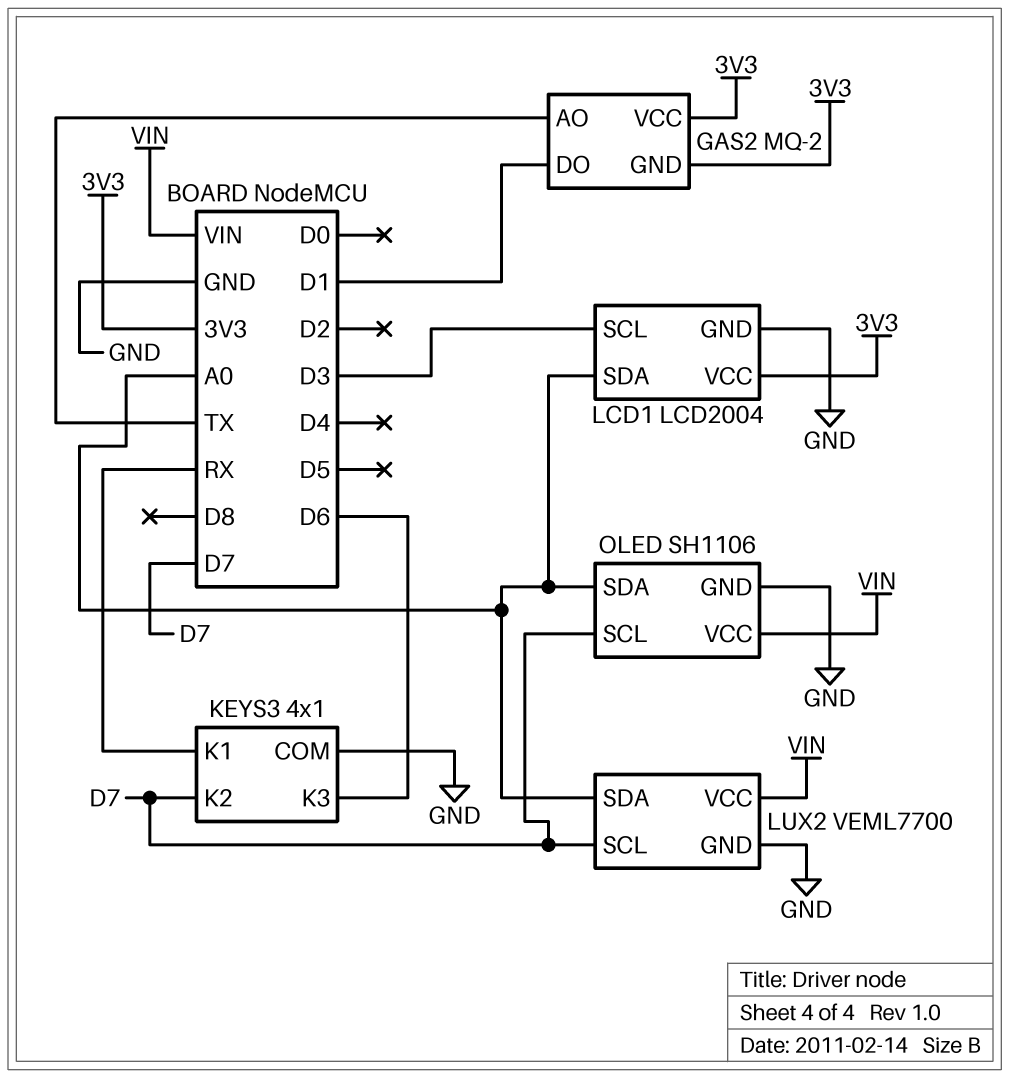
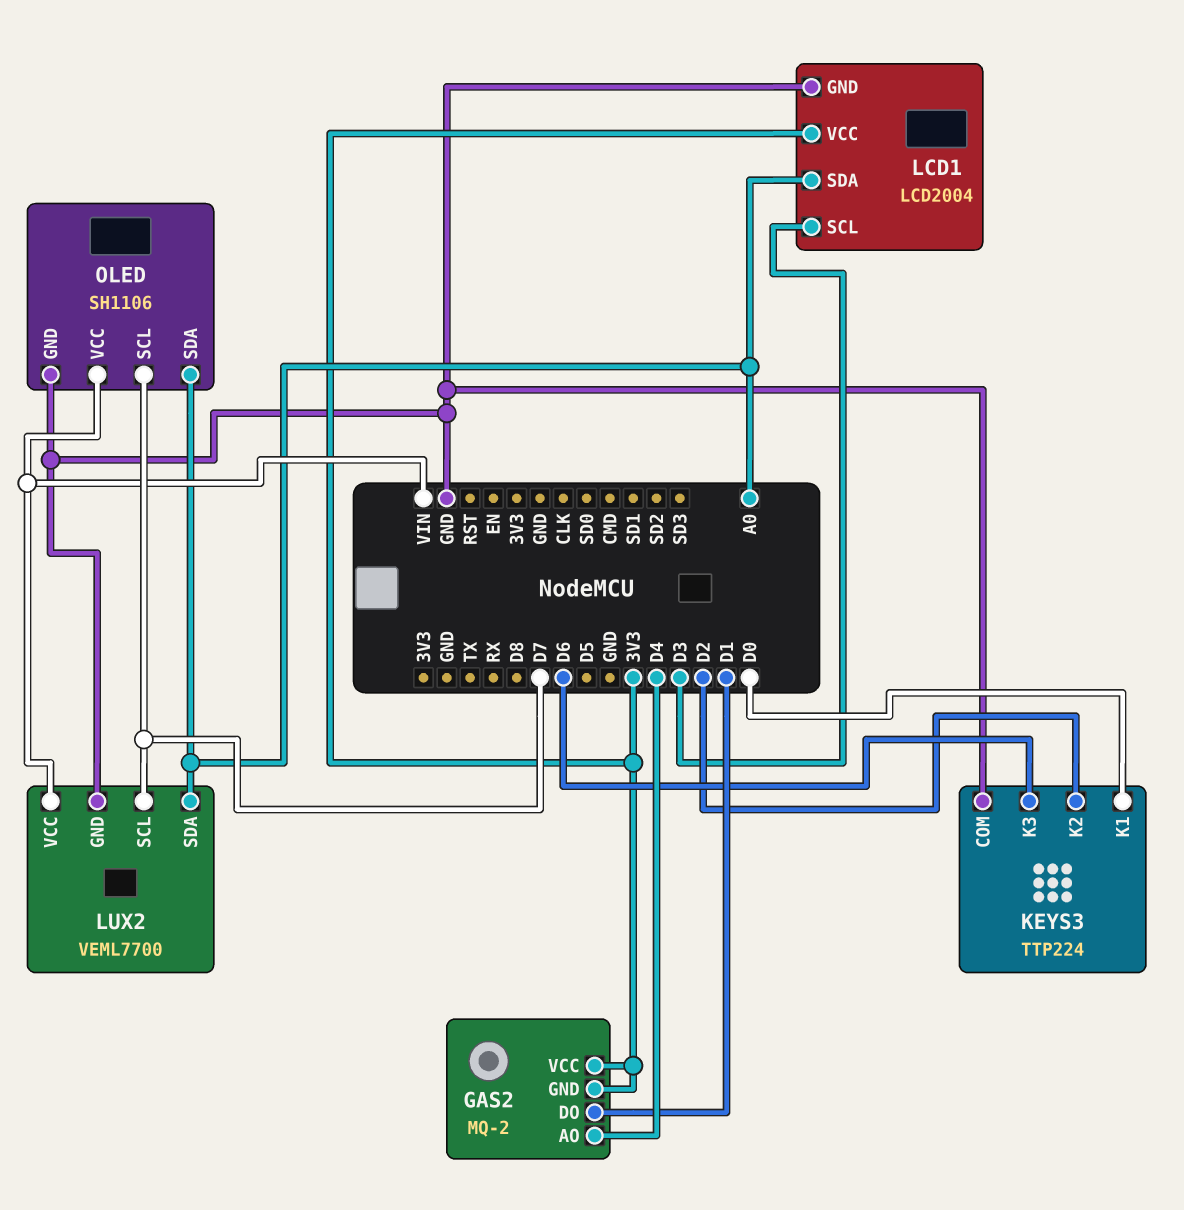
GAS2 pin AO: TX -> D4
KEYS3: 4x1 -> TTP224
KEYS3 pin K1: RX -> D0
KEYS3 pin K2: D7 -> D2

